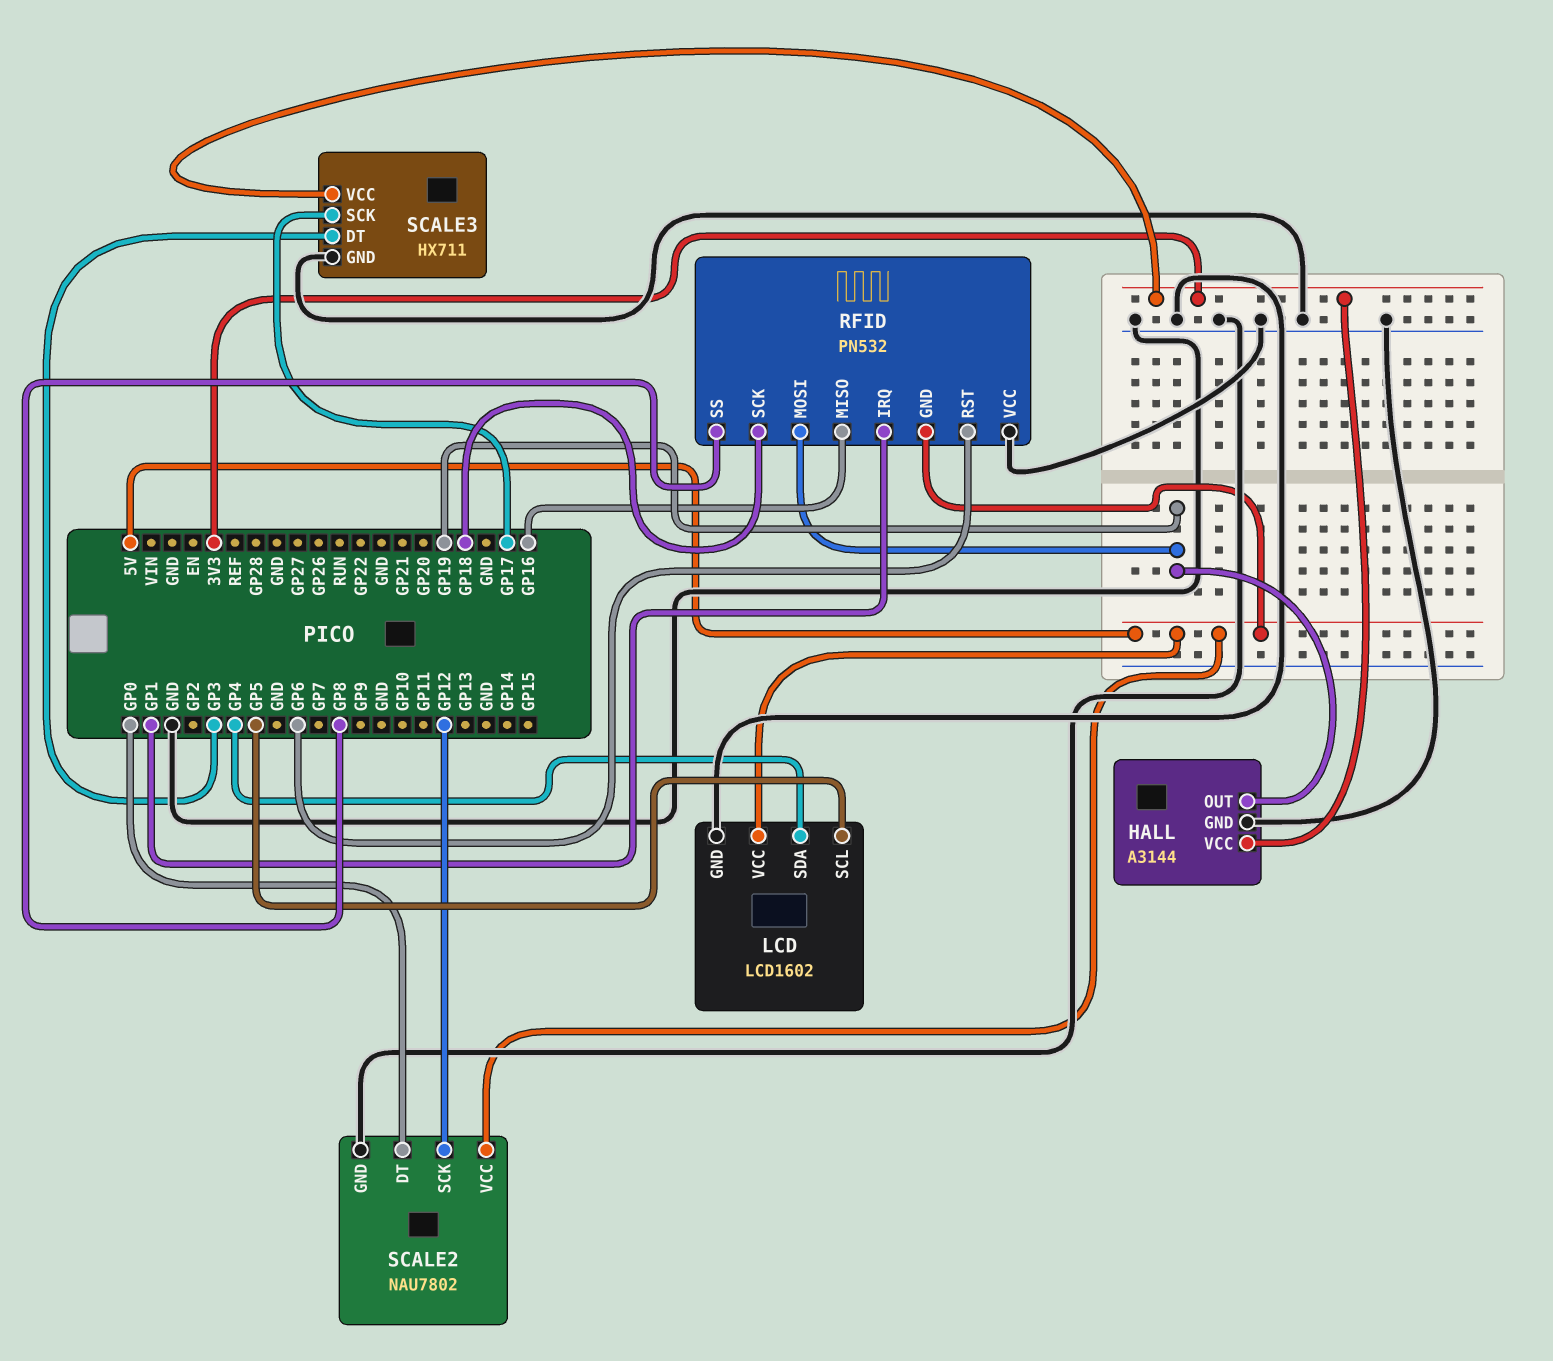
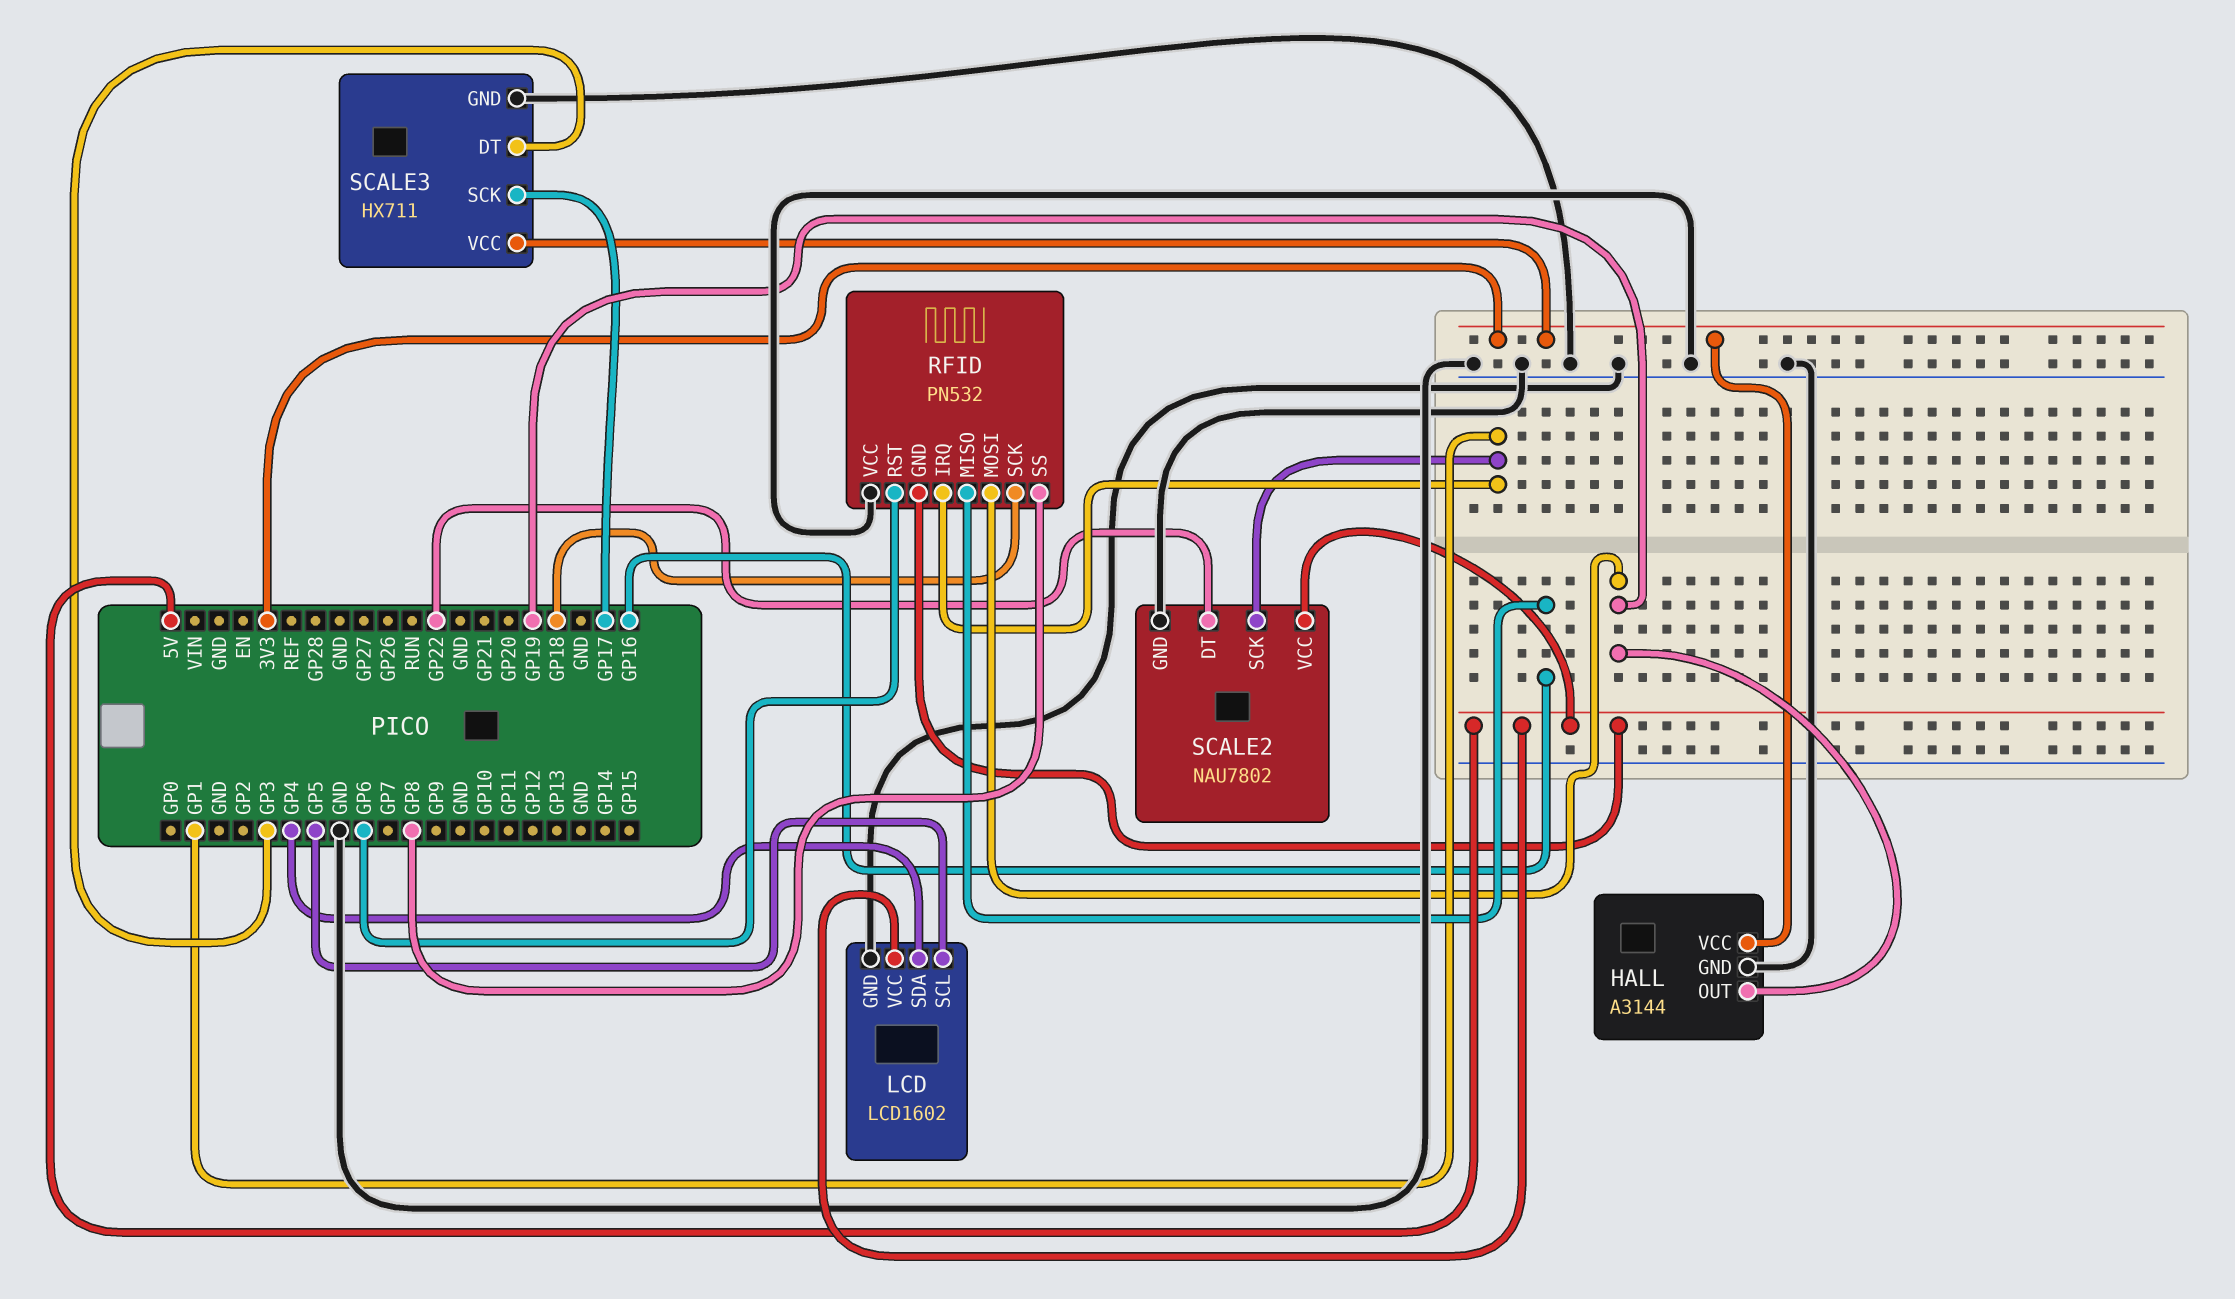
SCALE2 pin DT: GP0 -> GP22
SCALE2 pin SCK: GP12 -> GP1

